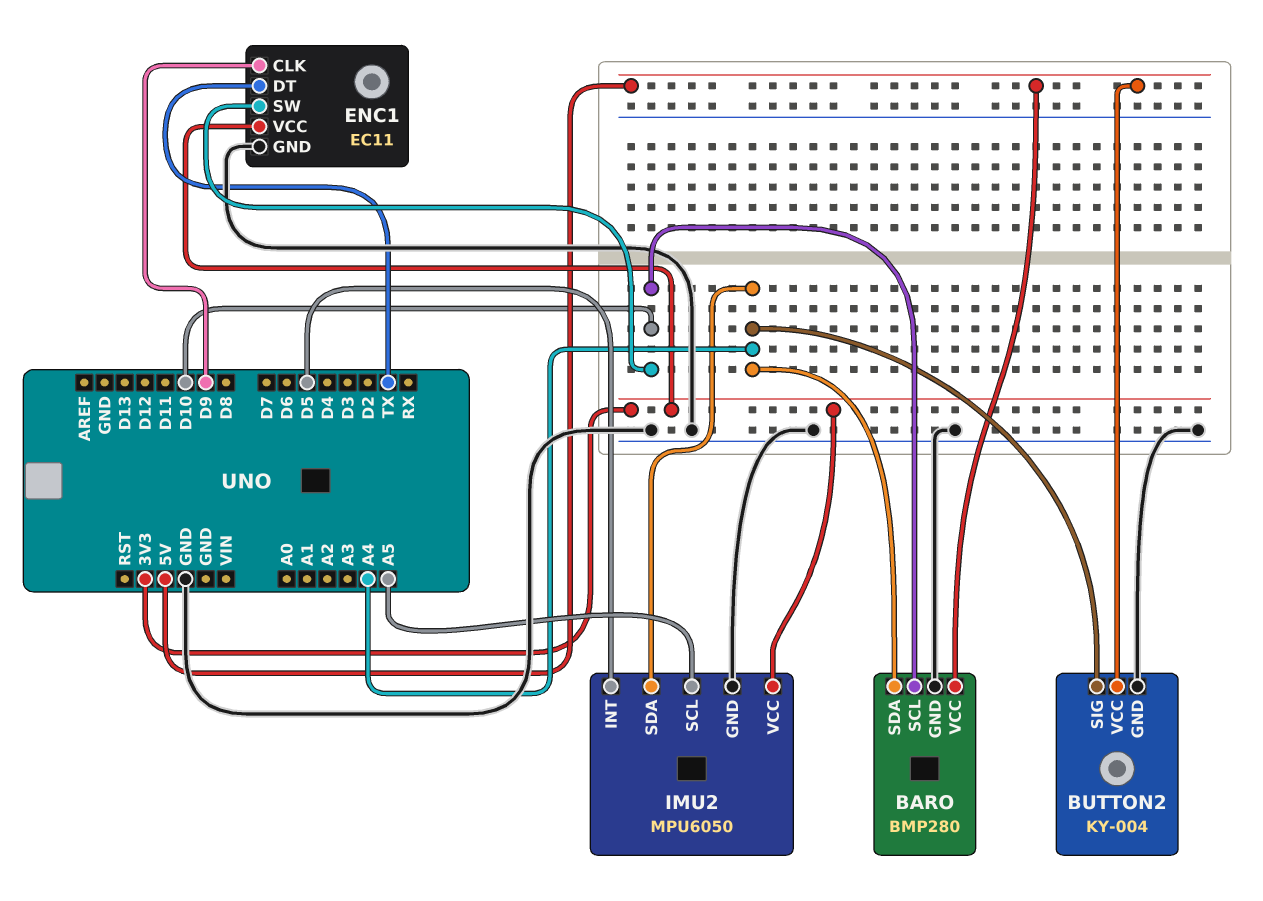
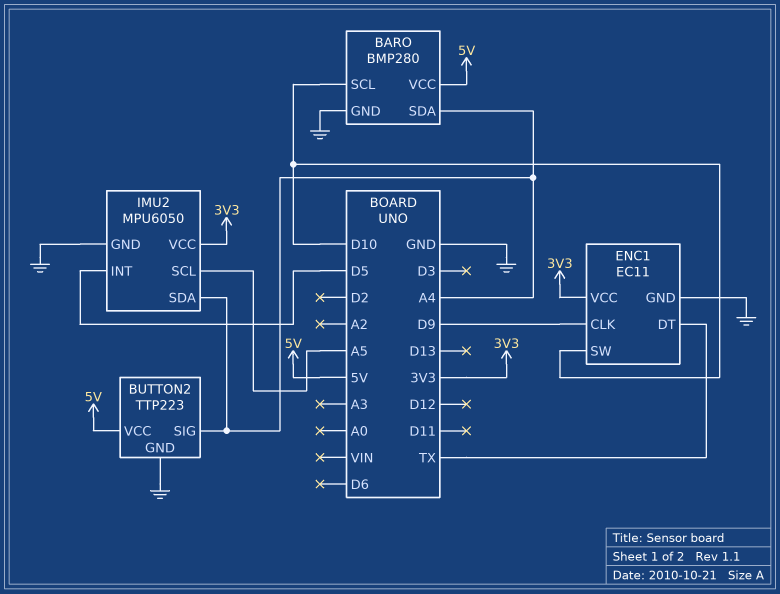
BUTTON2: KY-004 -> TTP223

